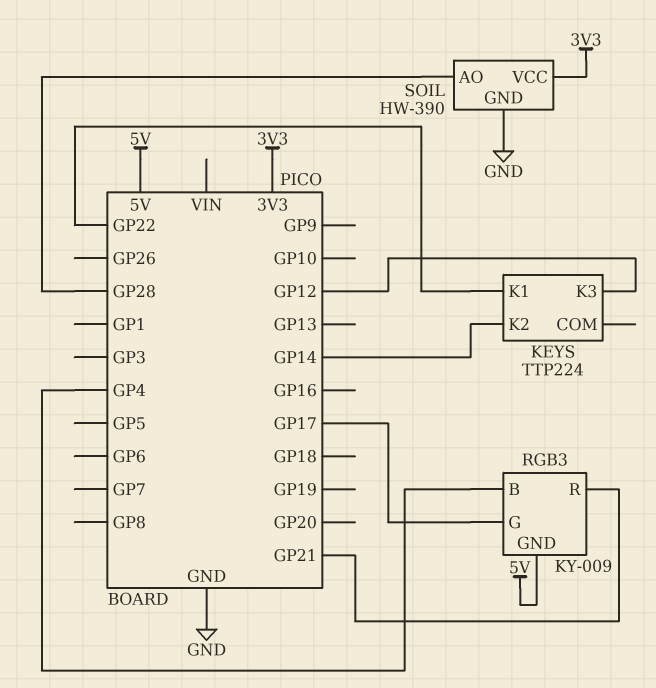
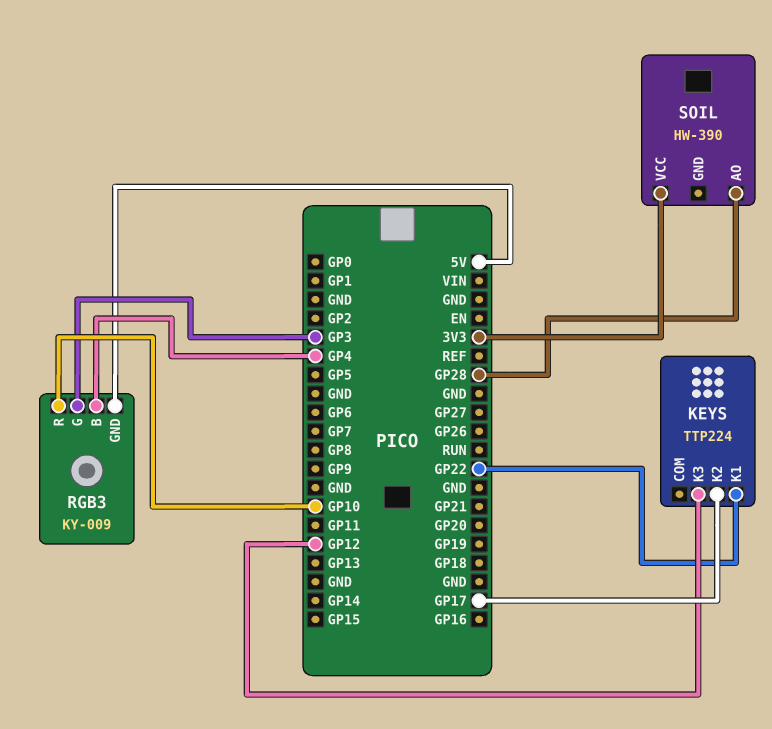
KEYS pin K2: GP14 -> GP17
RGB3 pin G: GP17 -> GP3
RGB3 pin R: GP21 -> GP10
SOIL pin GND: GND -> none

